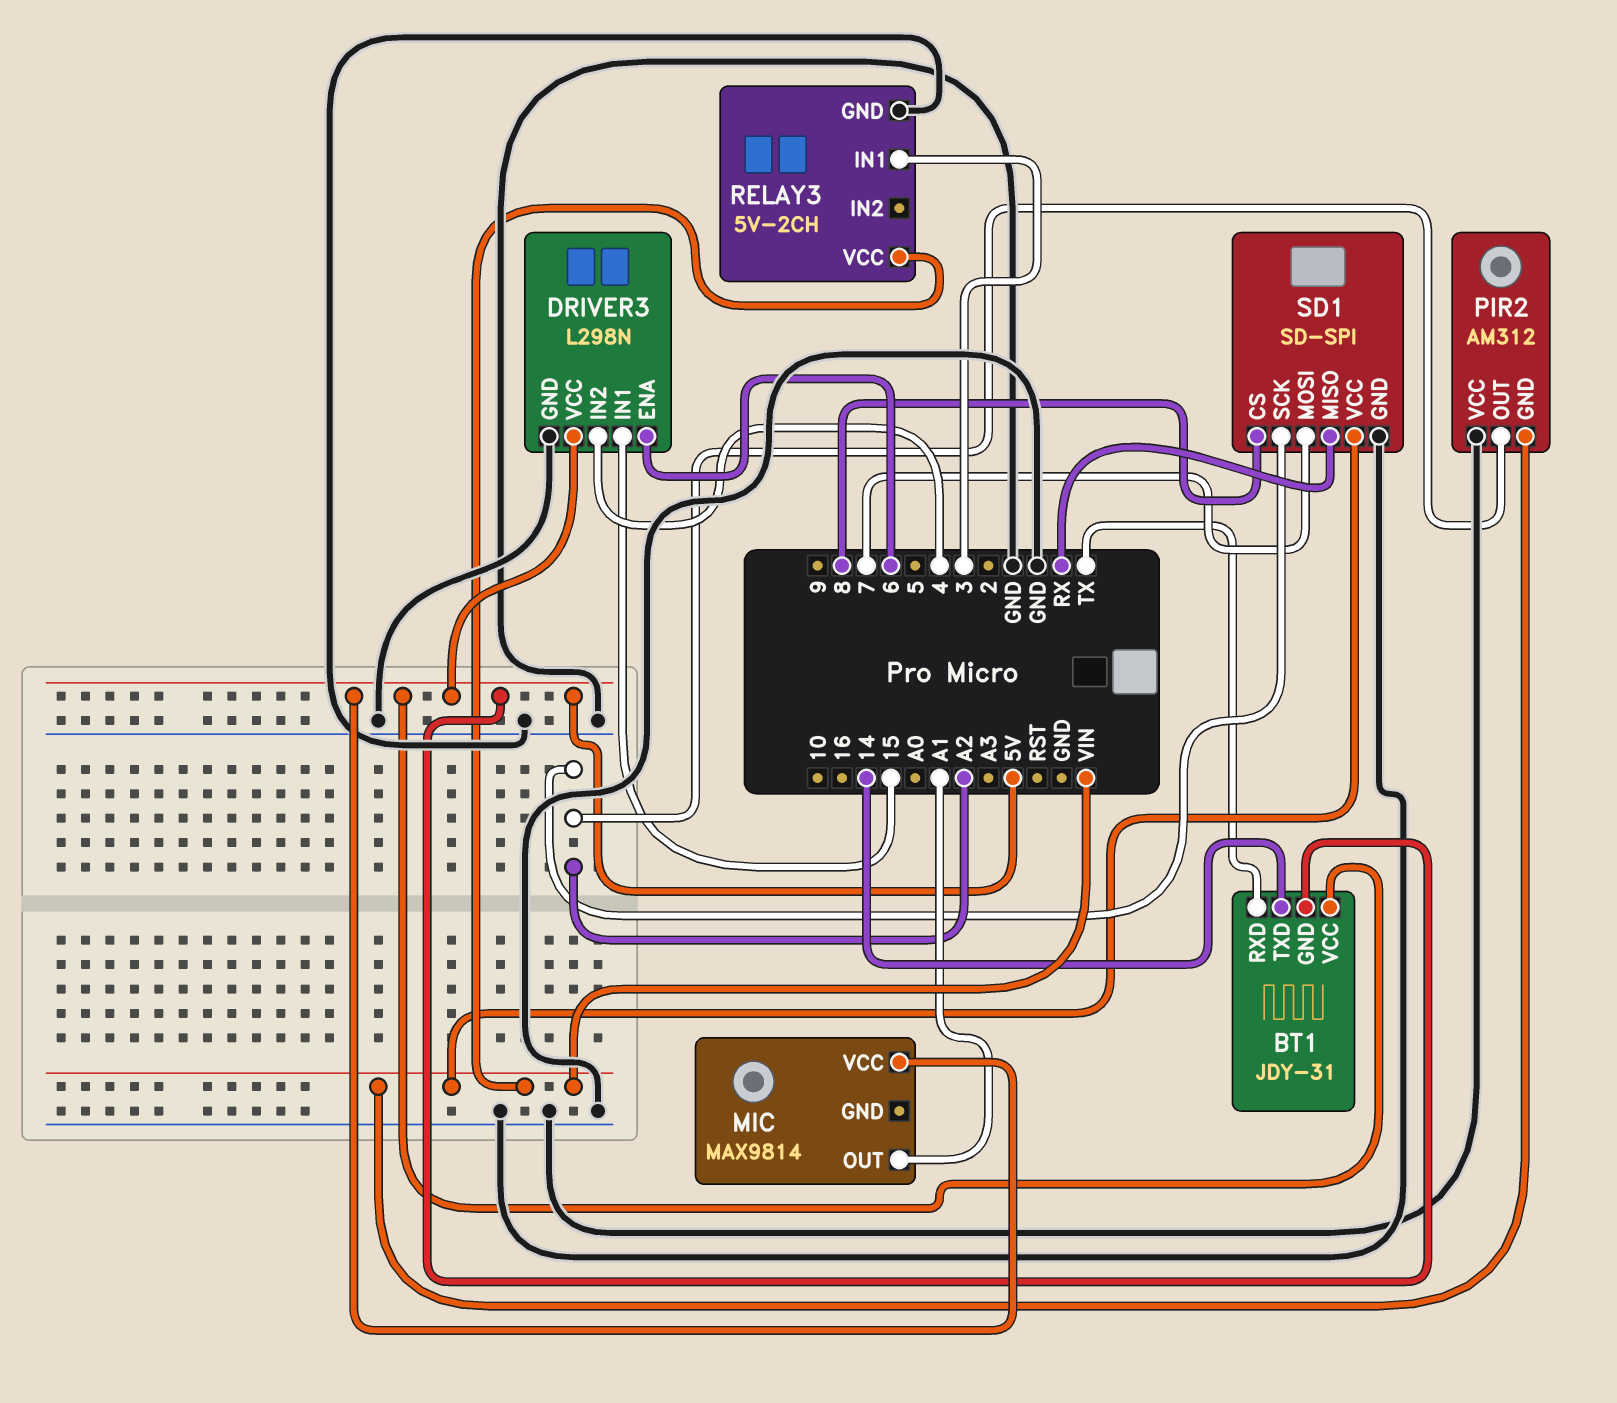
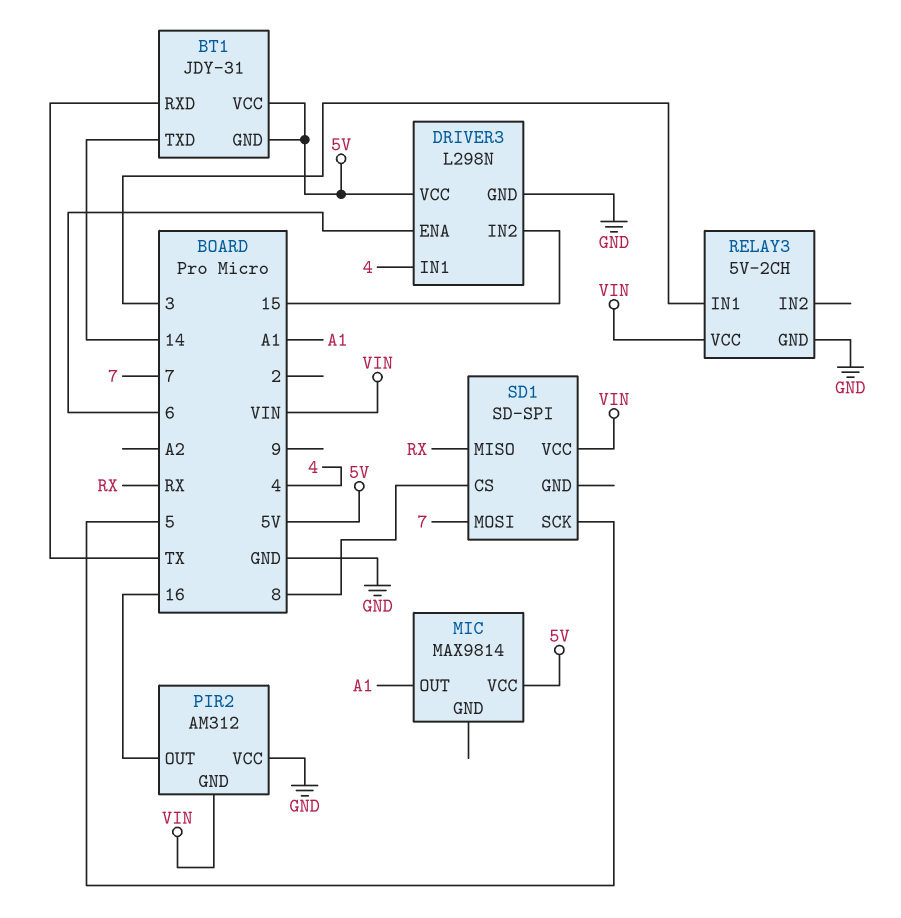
DRIVER3 pin IN1: 15 -> 4
DRIVER3 pin IN2: 4 -> 15
PIR2 pin OUT: A2 -> 16
SD1 pin GND: GND -> none
SD1 pin SCK: A2 -> 5

